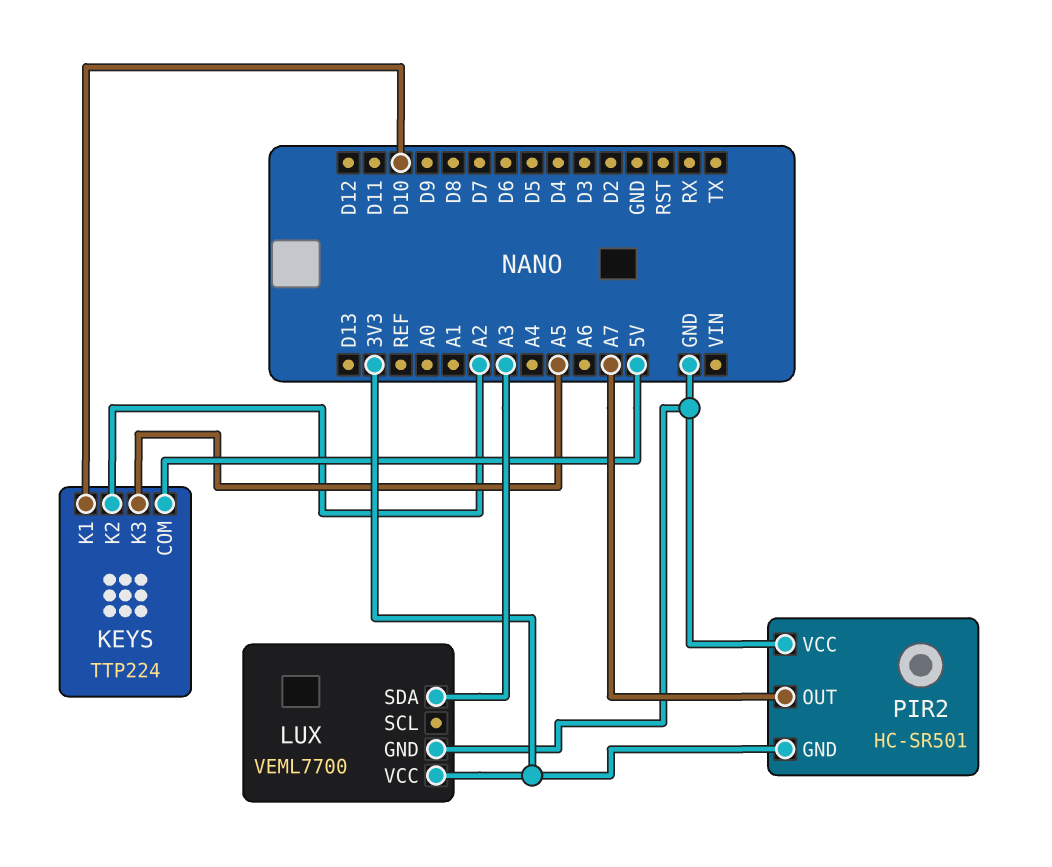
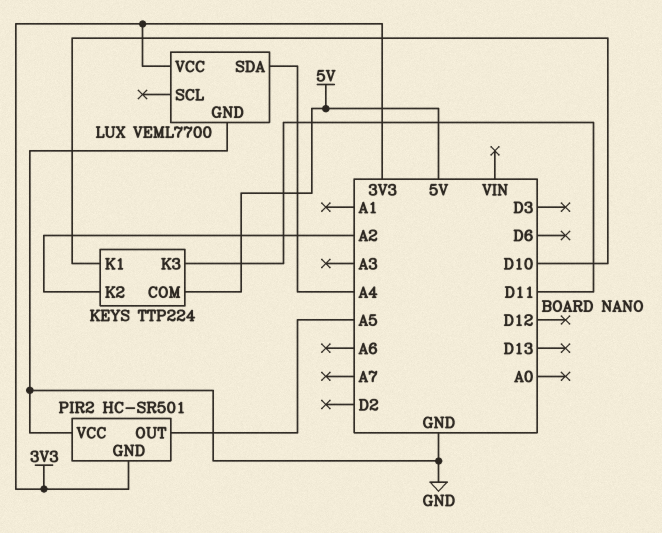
KEYS pin K3: A5 -> D11
LUX pin SDA: A3 -> A4
PIR2 pin OUT: A7 -> A5

